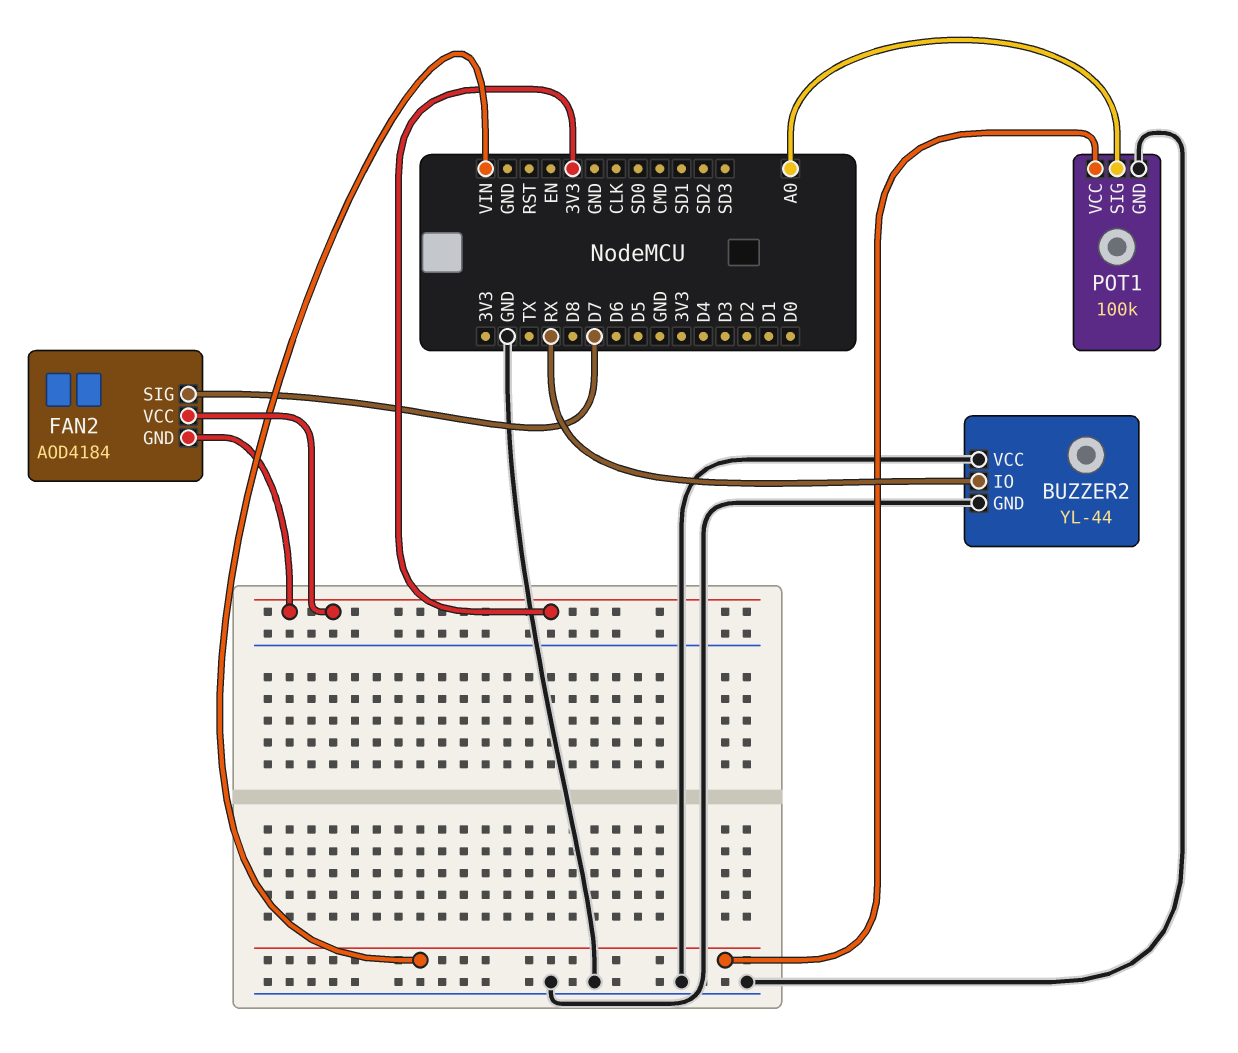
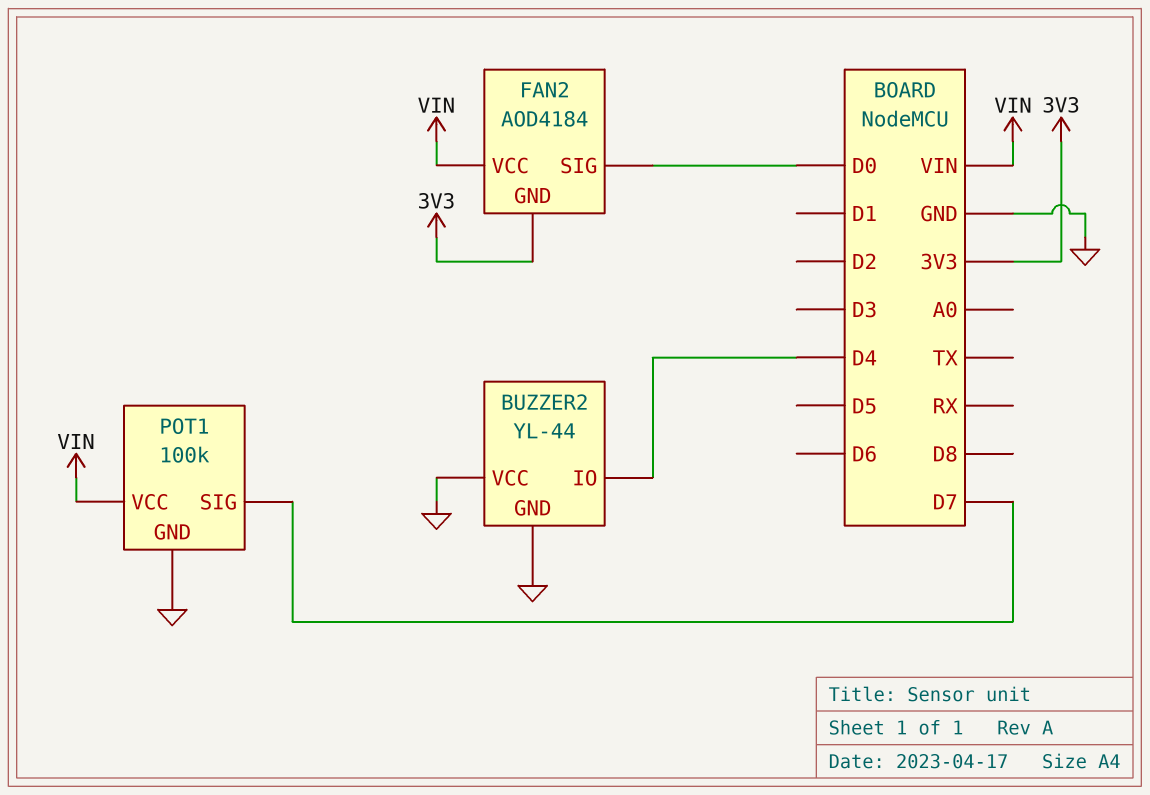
BUZZER2 pin IO: RX -> D4
FAN2 pin SIG: D7 -> D0
FAN2 pin VCC: 3V3 -> VIN
POT1 pin SIG: A0 -> D7

